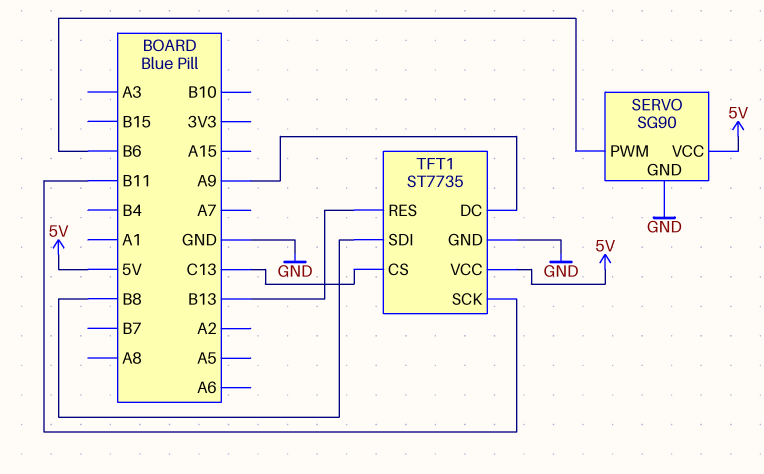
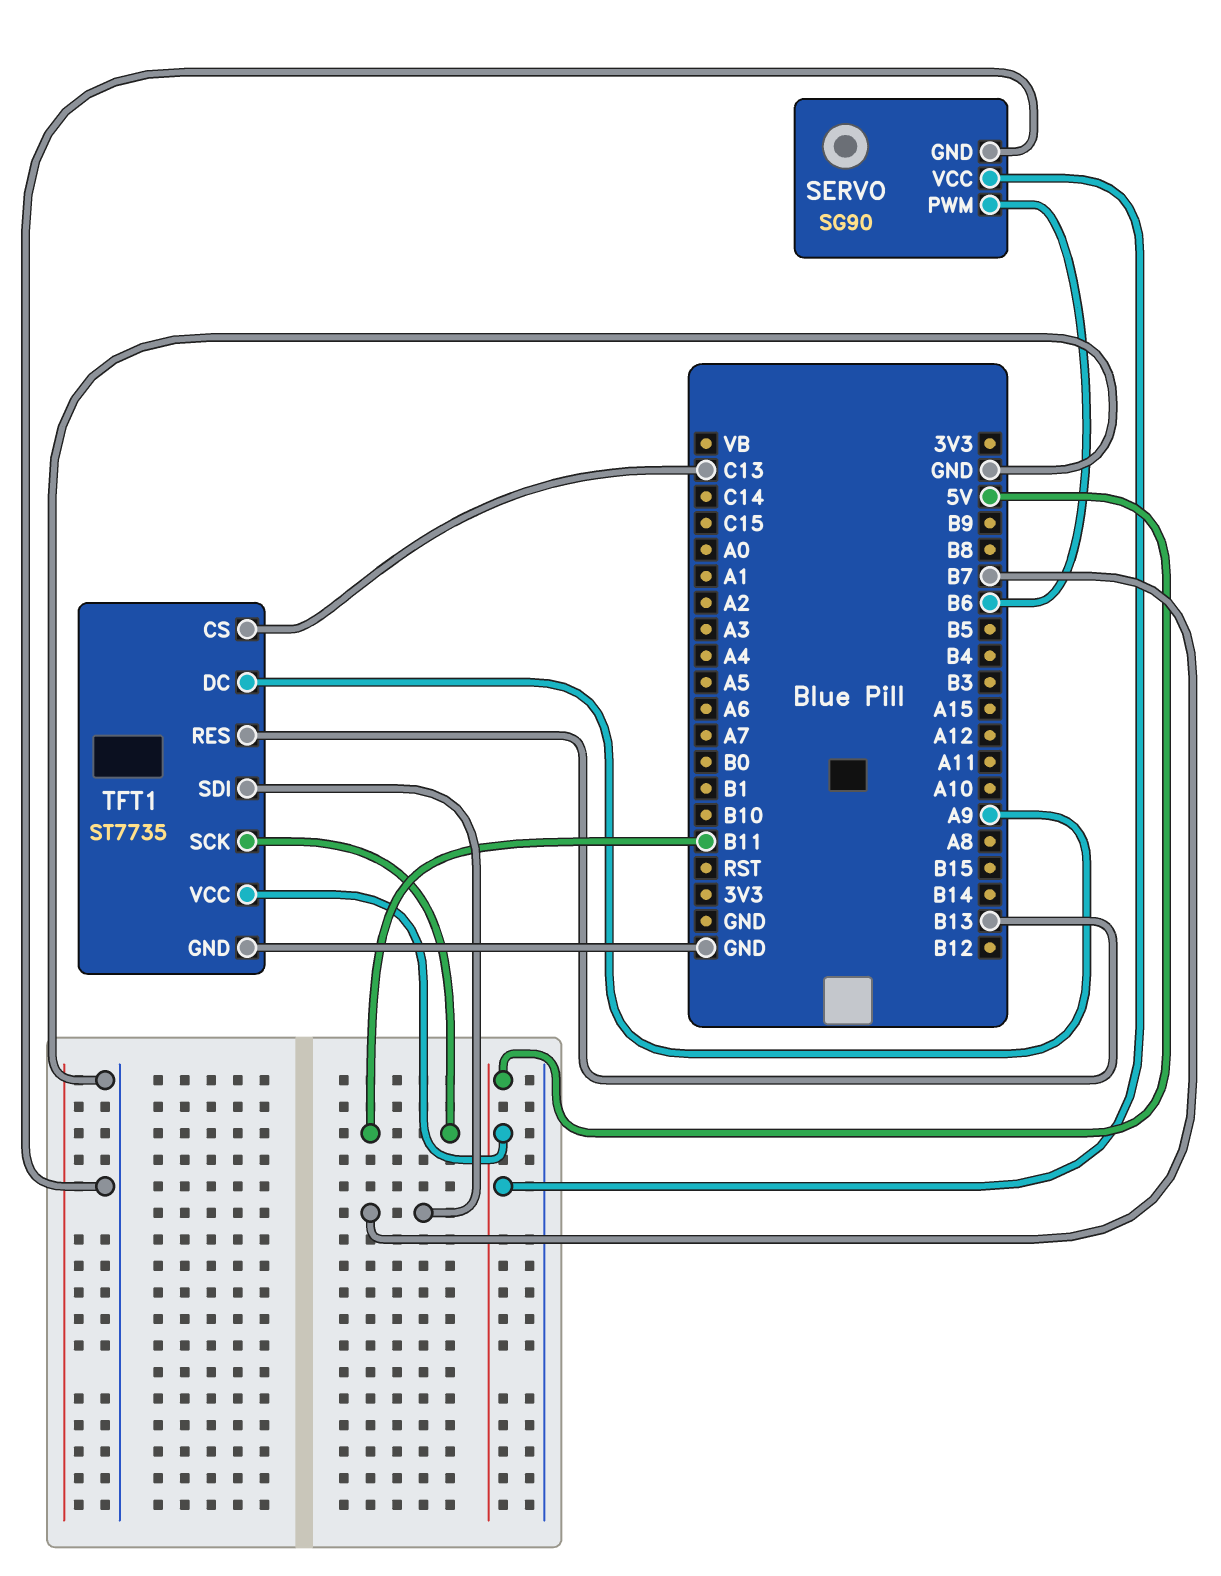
TFT1 pin SDI: B8 -> B7

